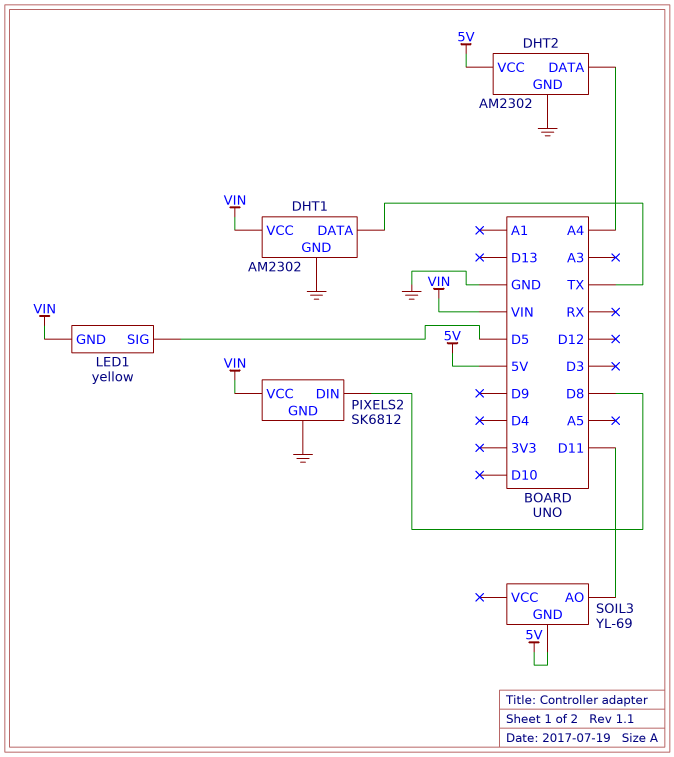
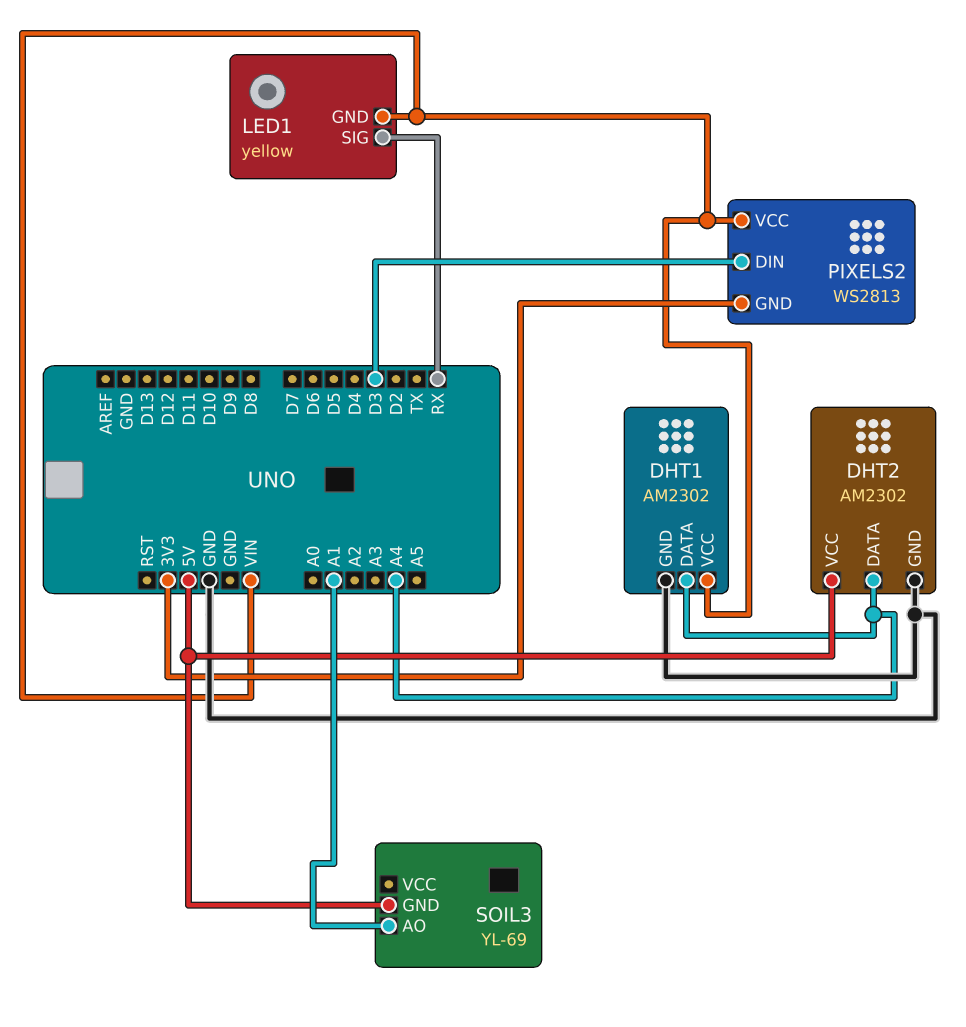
DHT1 pin DATA: TX -> A4
LED1 pin SIG: D5 -> RX
PIXELS2: SK6812 -> WS2813
PIXELS2 pin DIN: D8 -> D3
PIXELS2 pin GND: GND -> 3V3
SOIL3 pin AO: D11 -> A1

